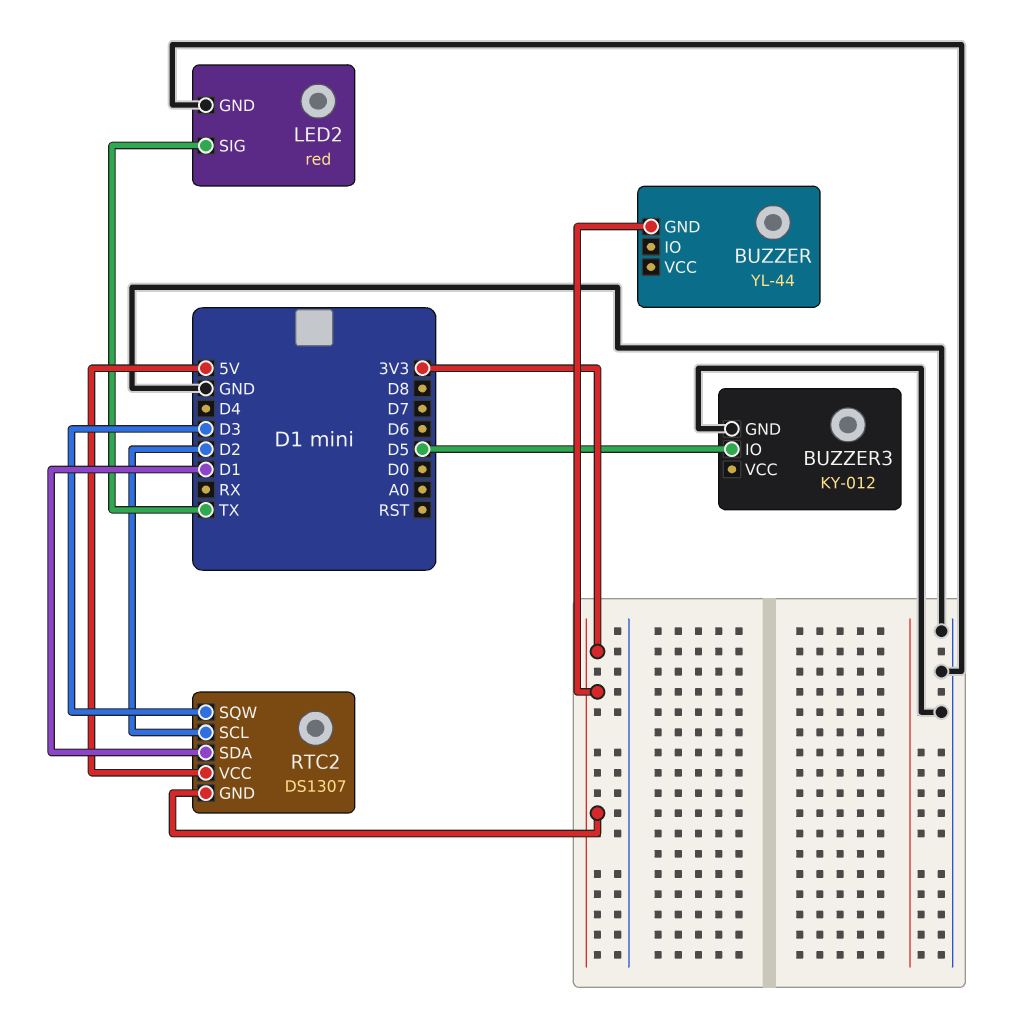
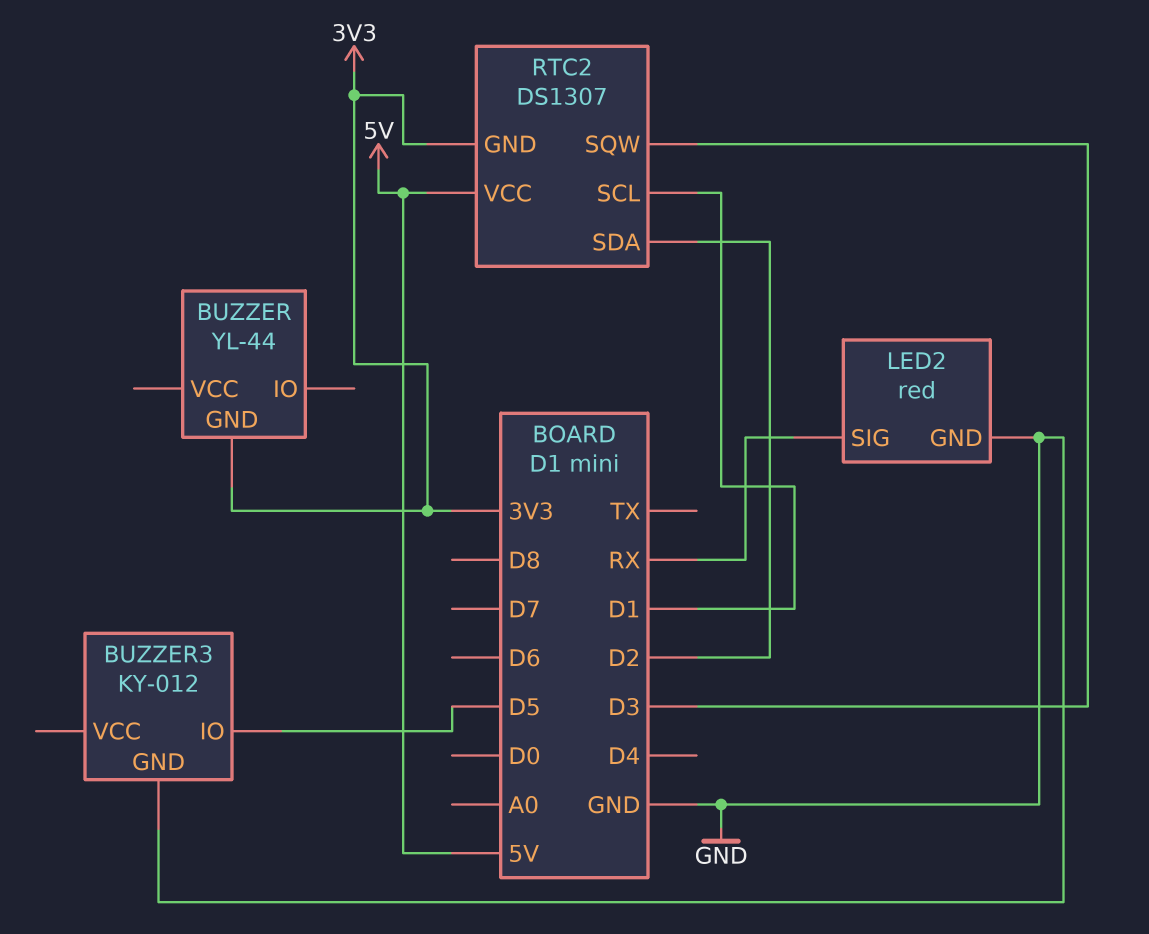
LED2 pin SIG: TX -> RX
RTC2 pin SCL: D2 -> D1
RTC2 pin SDA: D1 -> D2

